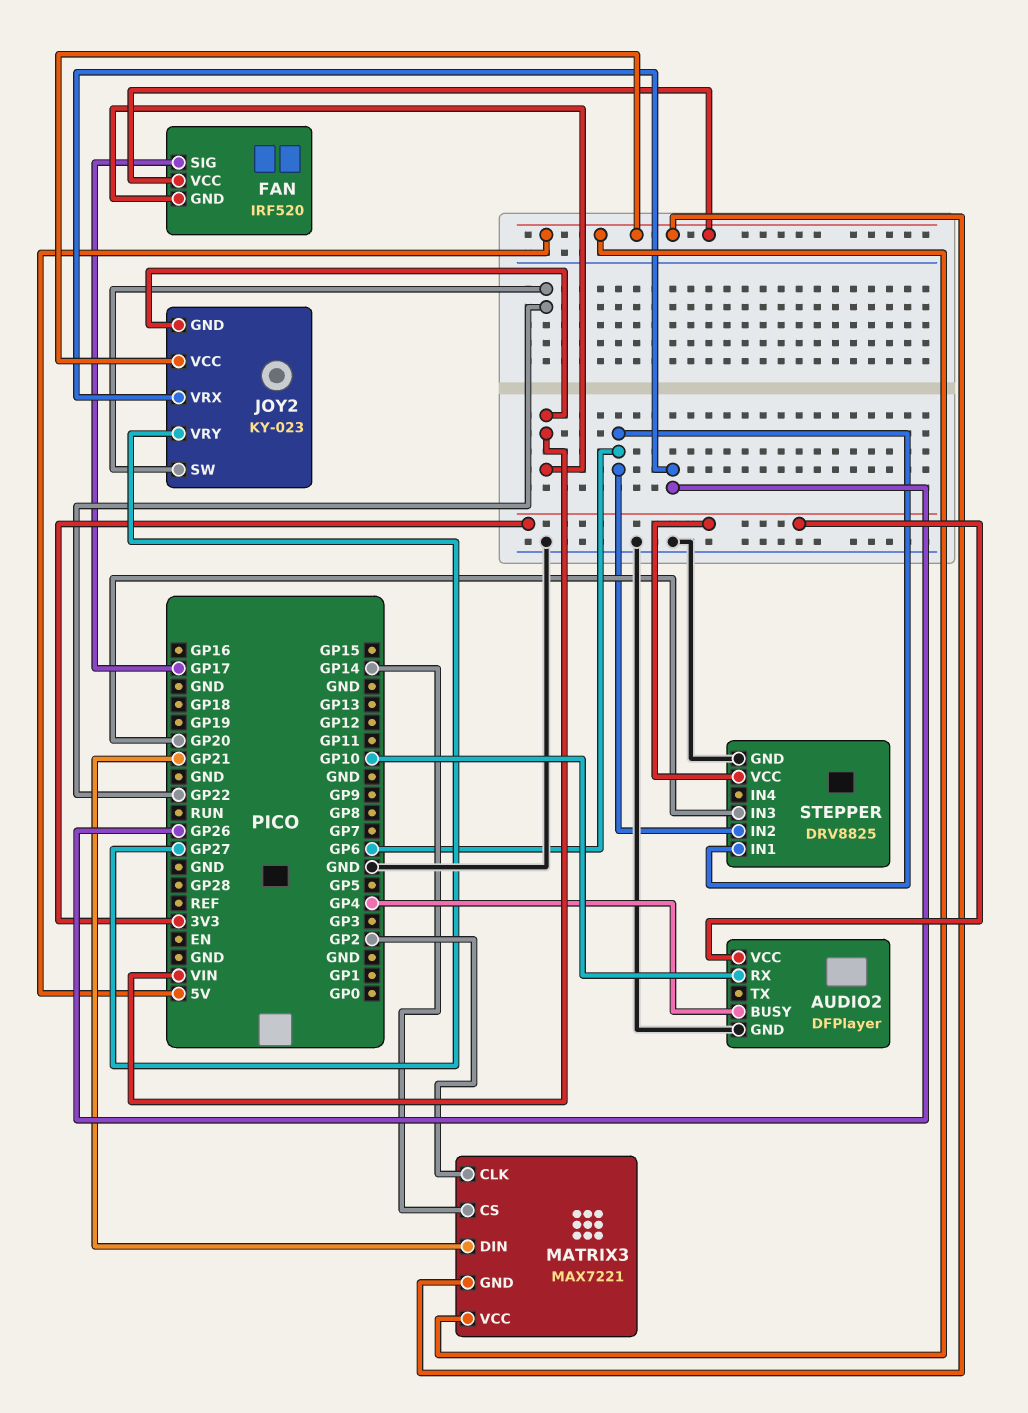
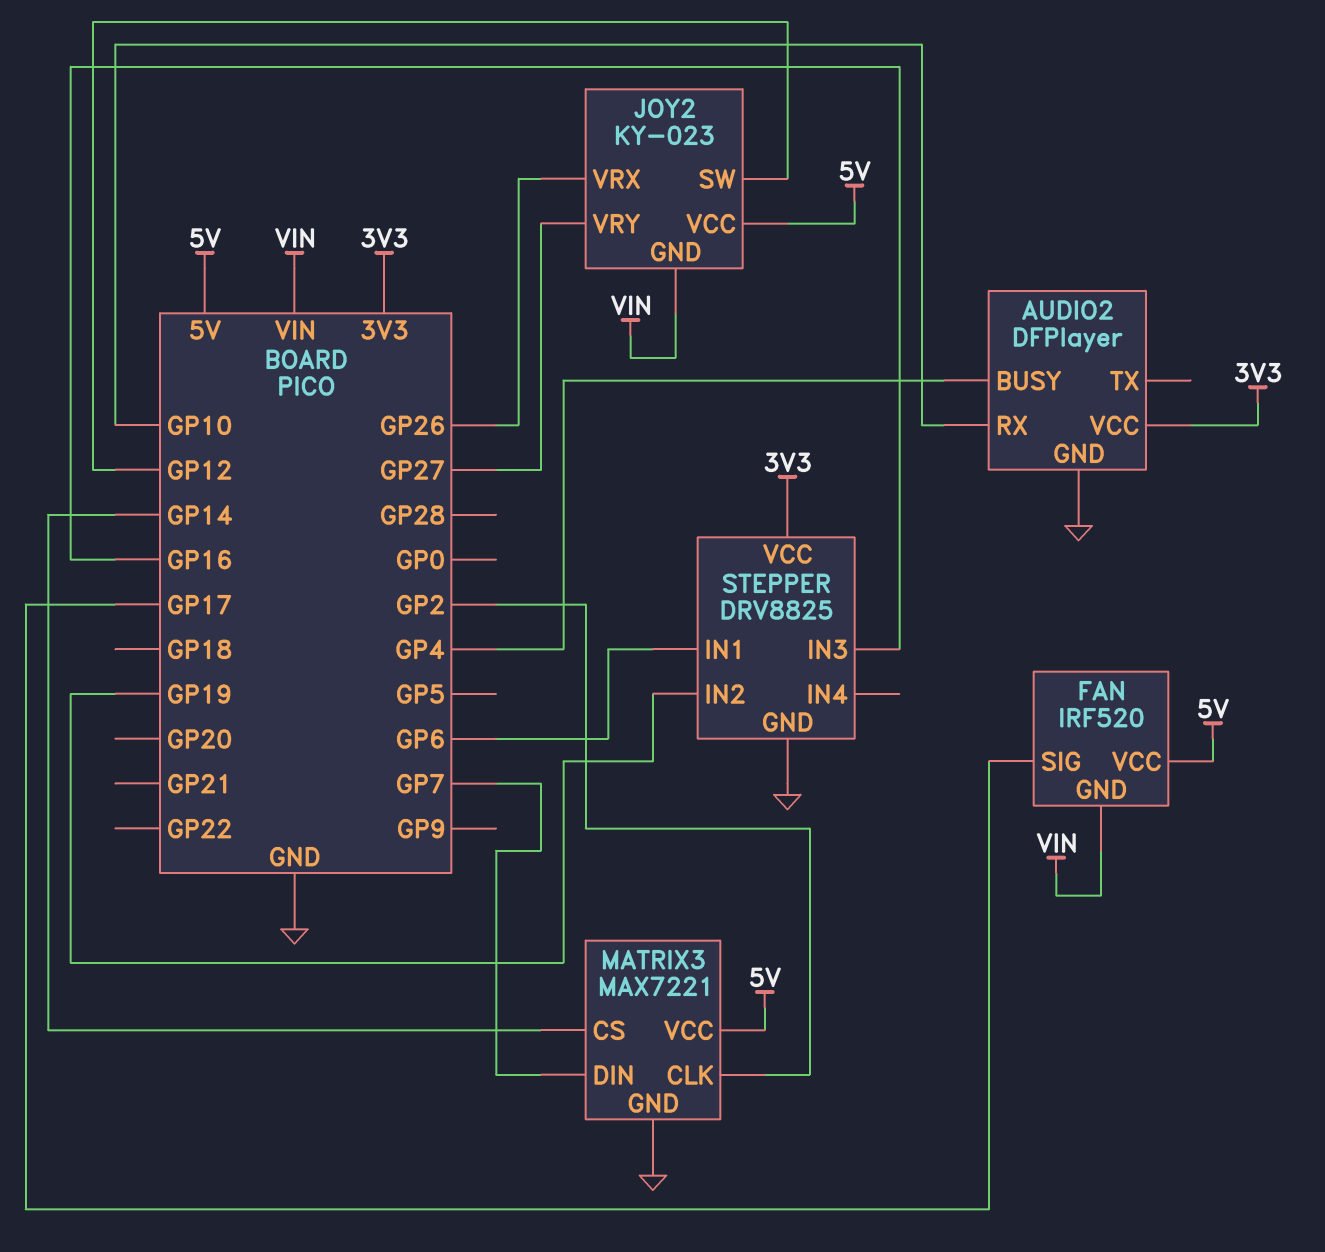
JOY2 pin SW: GP22 -> GP12
MATRIX3 pin DIN: GP21 -> GP7
MATRIX3 pin GND: 5V -> GND
STEPPER pin IN2: GP6 -> GP19
STEPPER pin IN3: GP20 -> GP16

